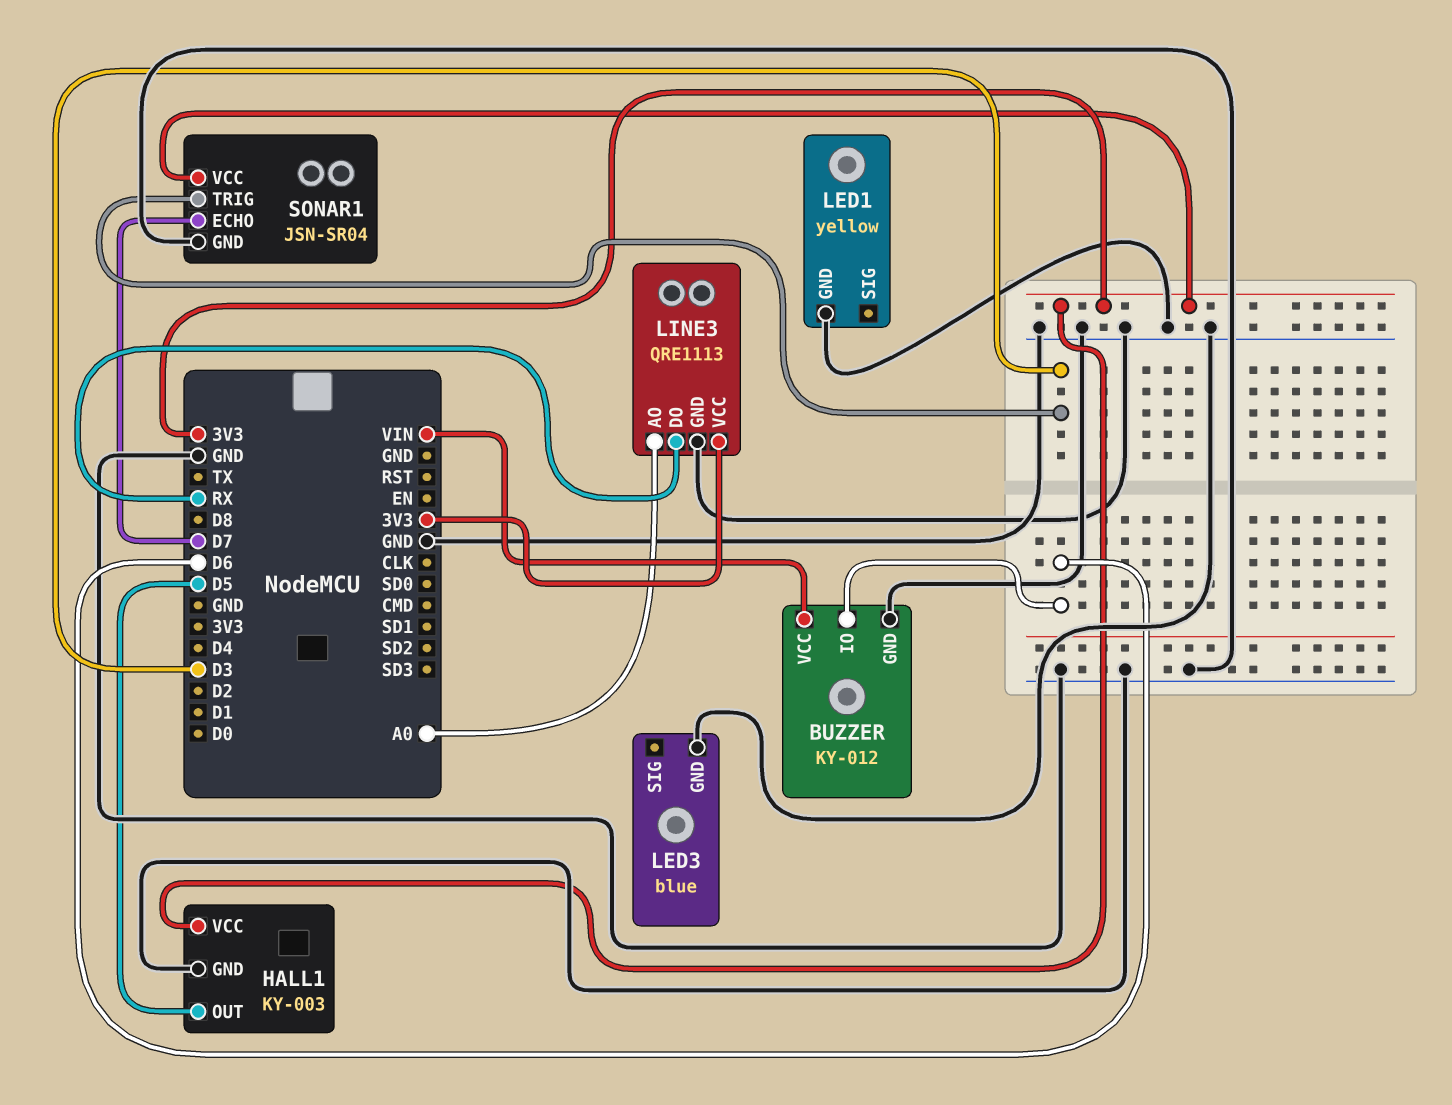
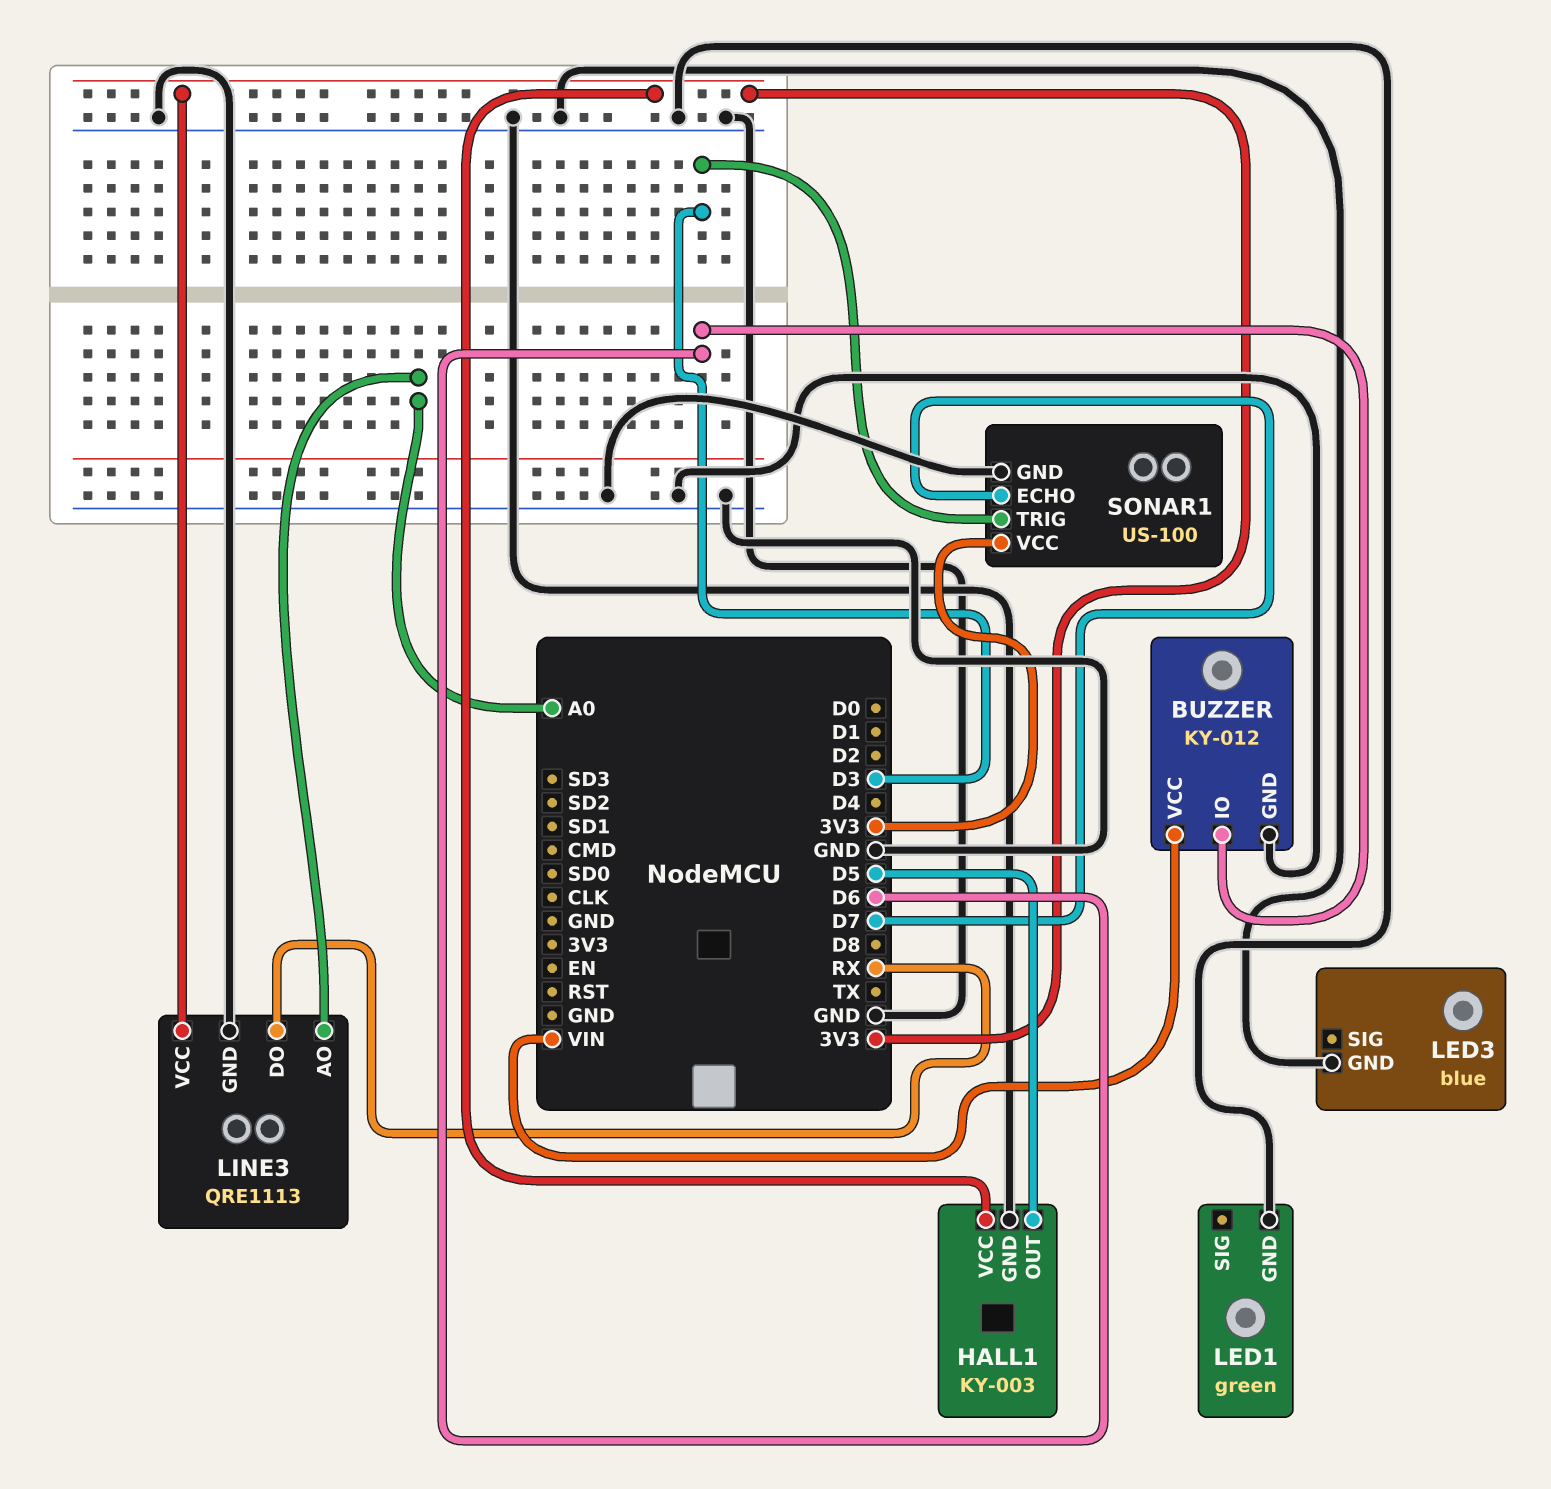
LED1: yellow -> green
SONAR1: JSN-SR04 -> US-100

